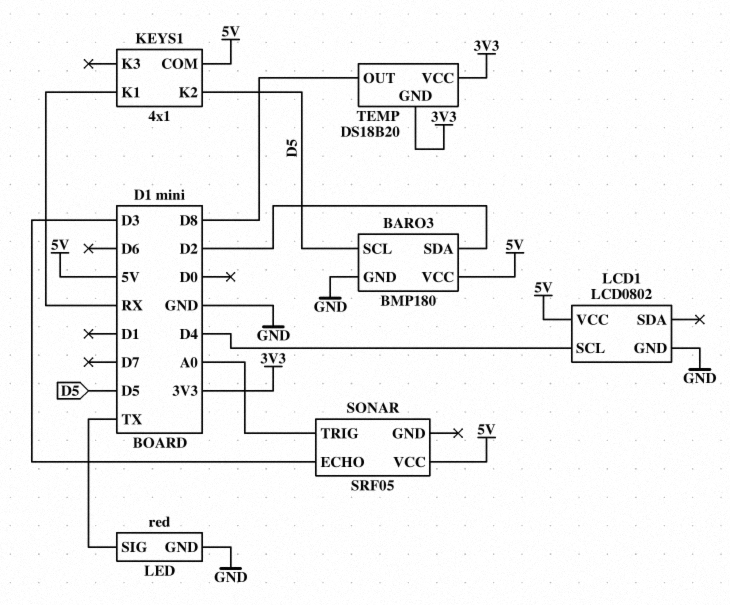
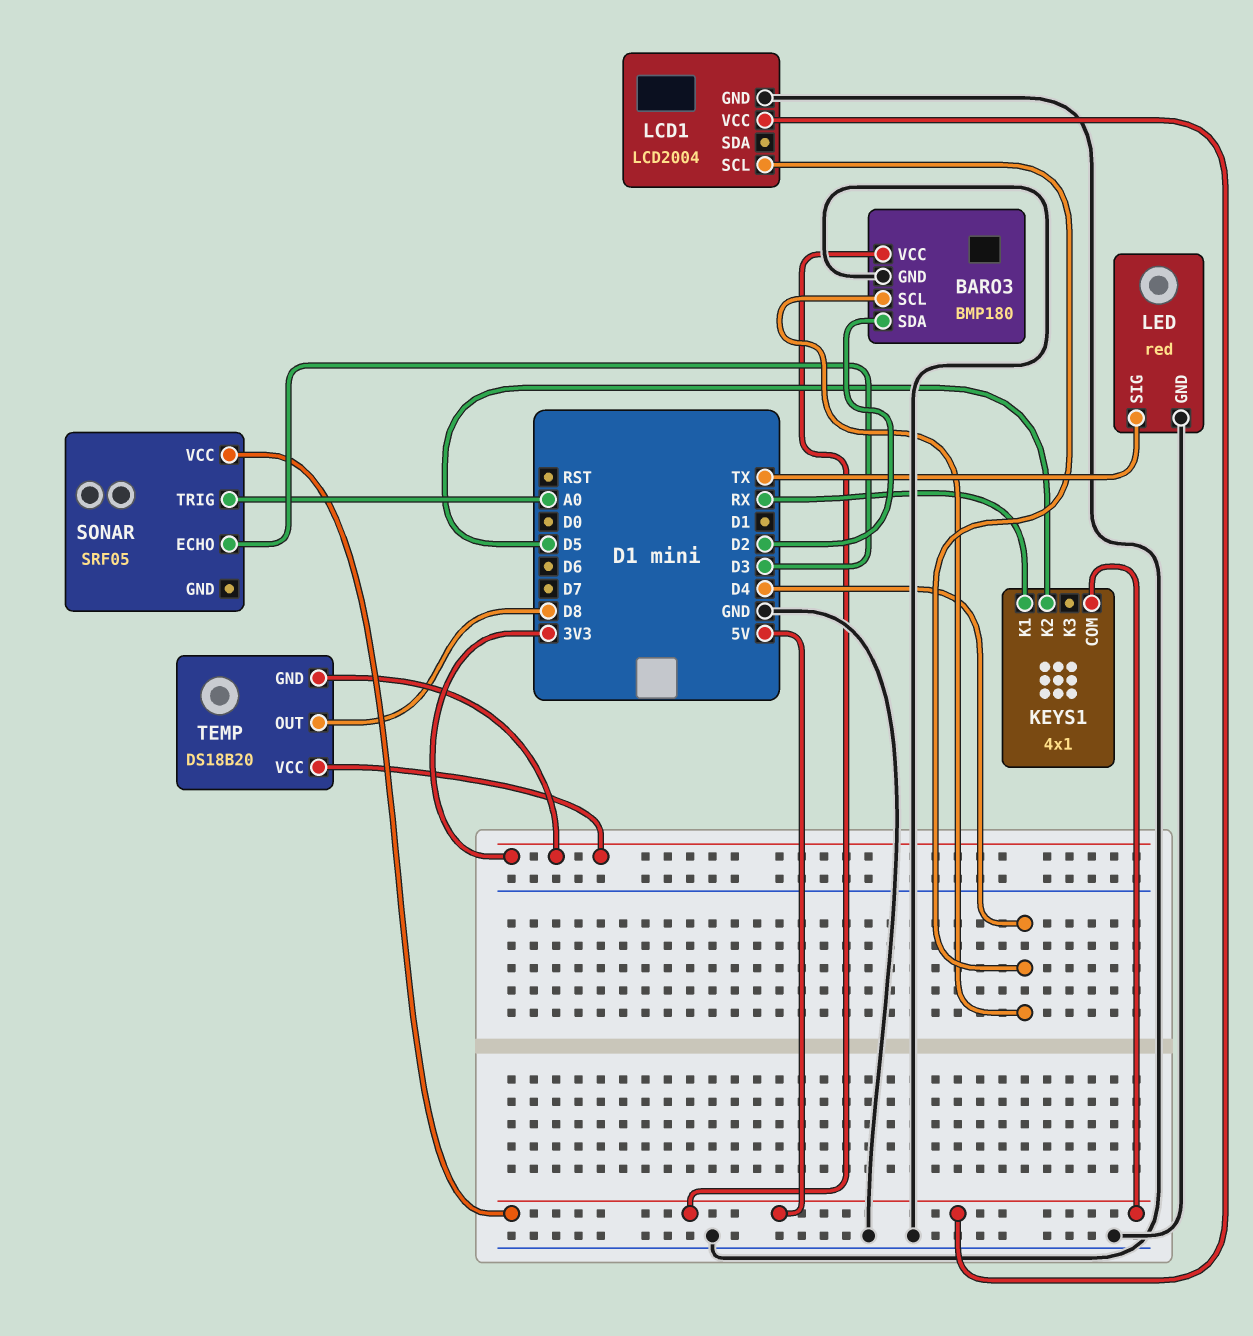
BARO3 pin SCL: D5 -> D4
LCD1: LCD0802 -> LCD2004

